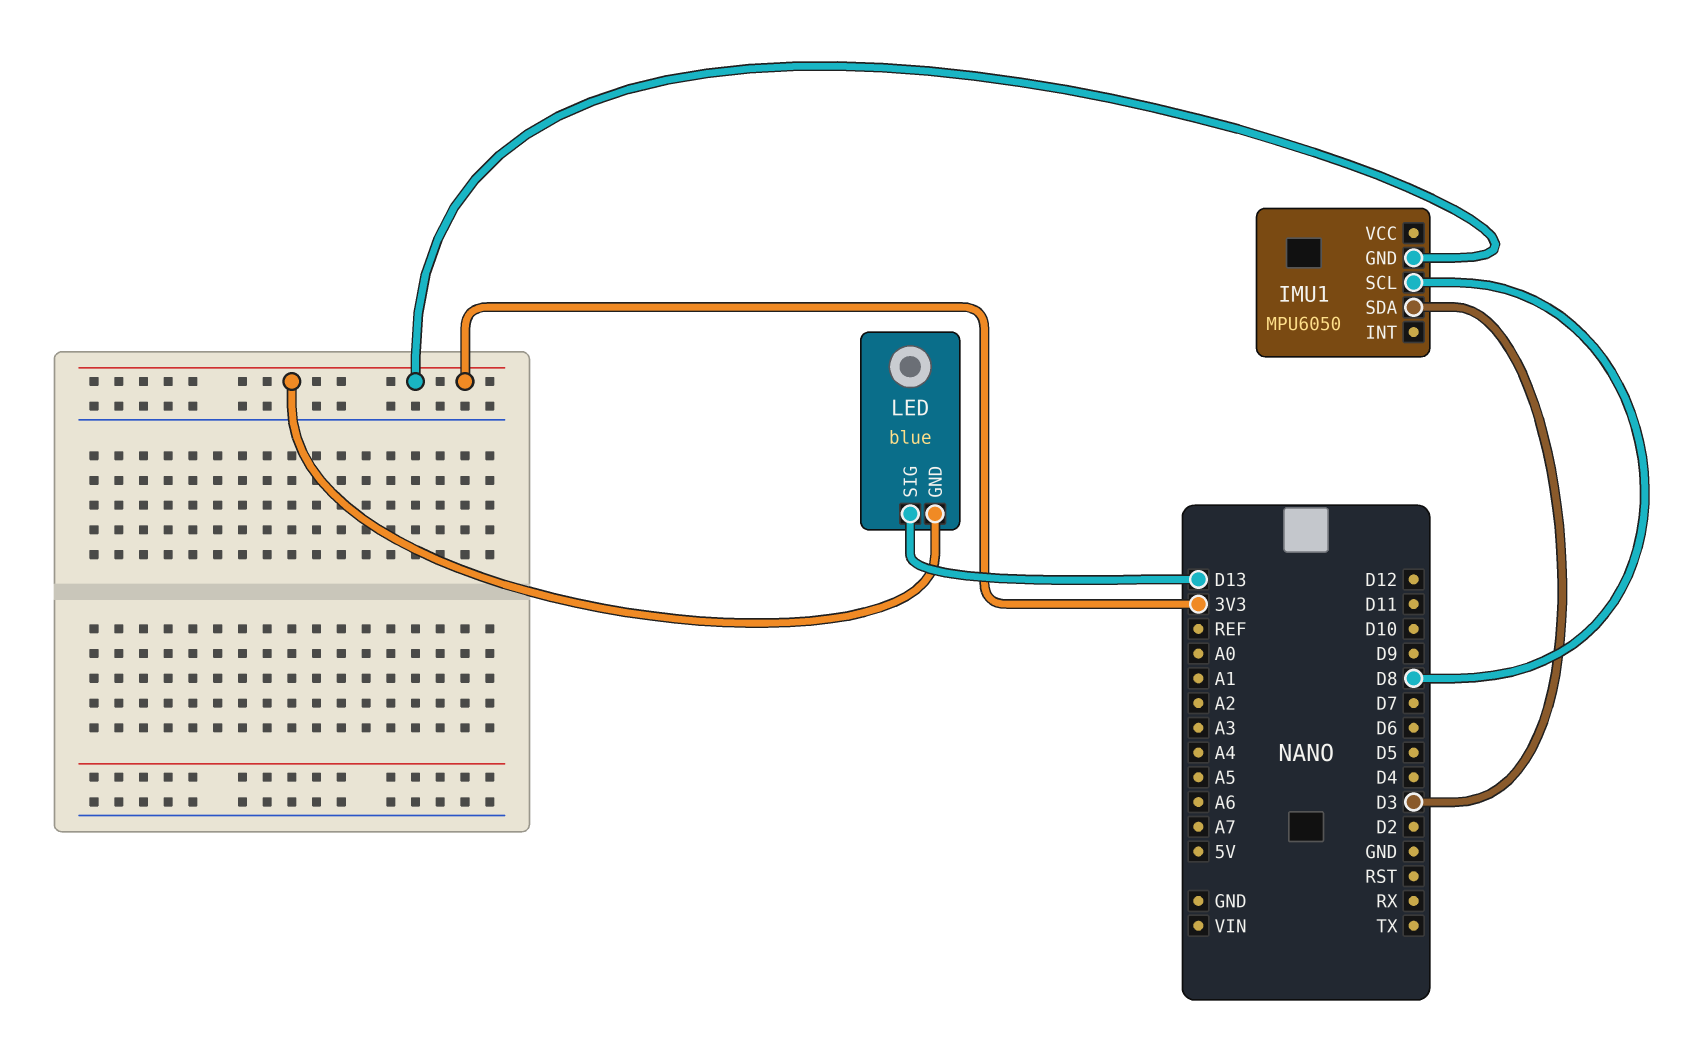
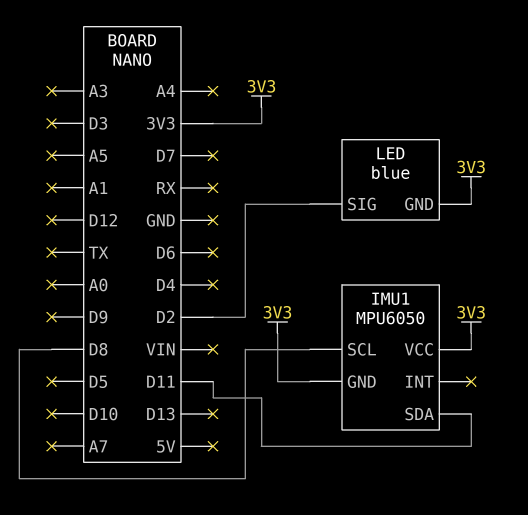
IMU1 pin SDA: D3 -> D11
IMU1 pin VCC: none -> 3V3
LED pin SIG: D13 -> D2

